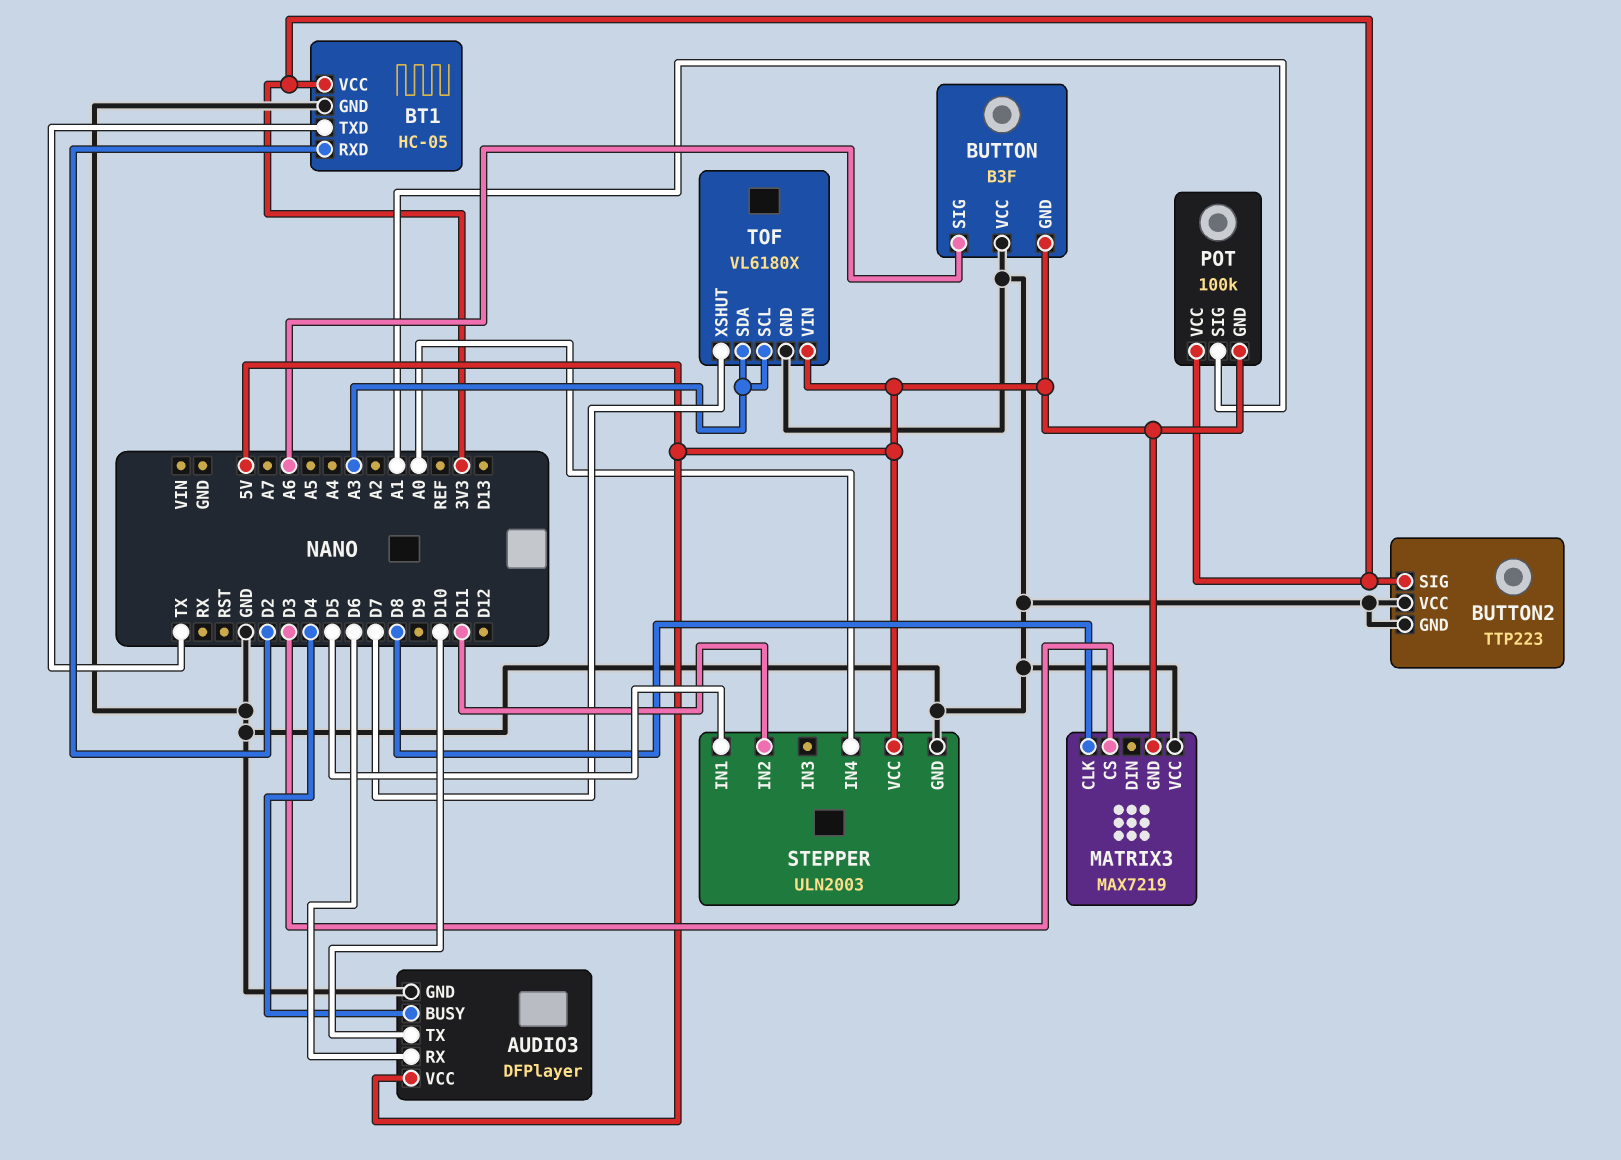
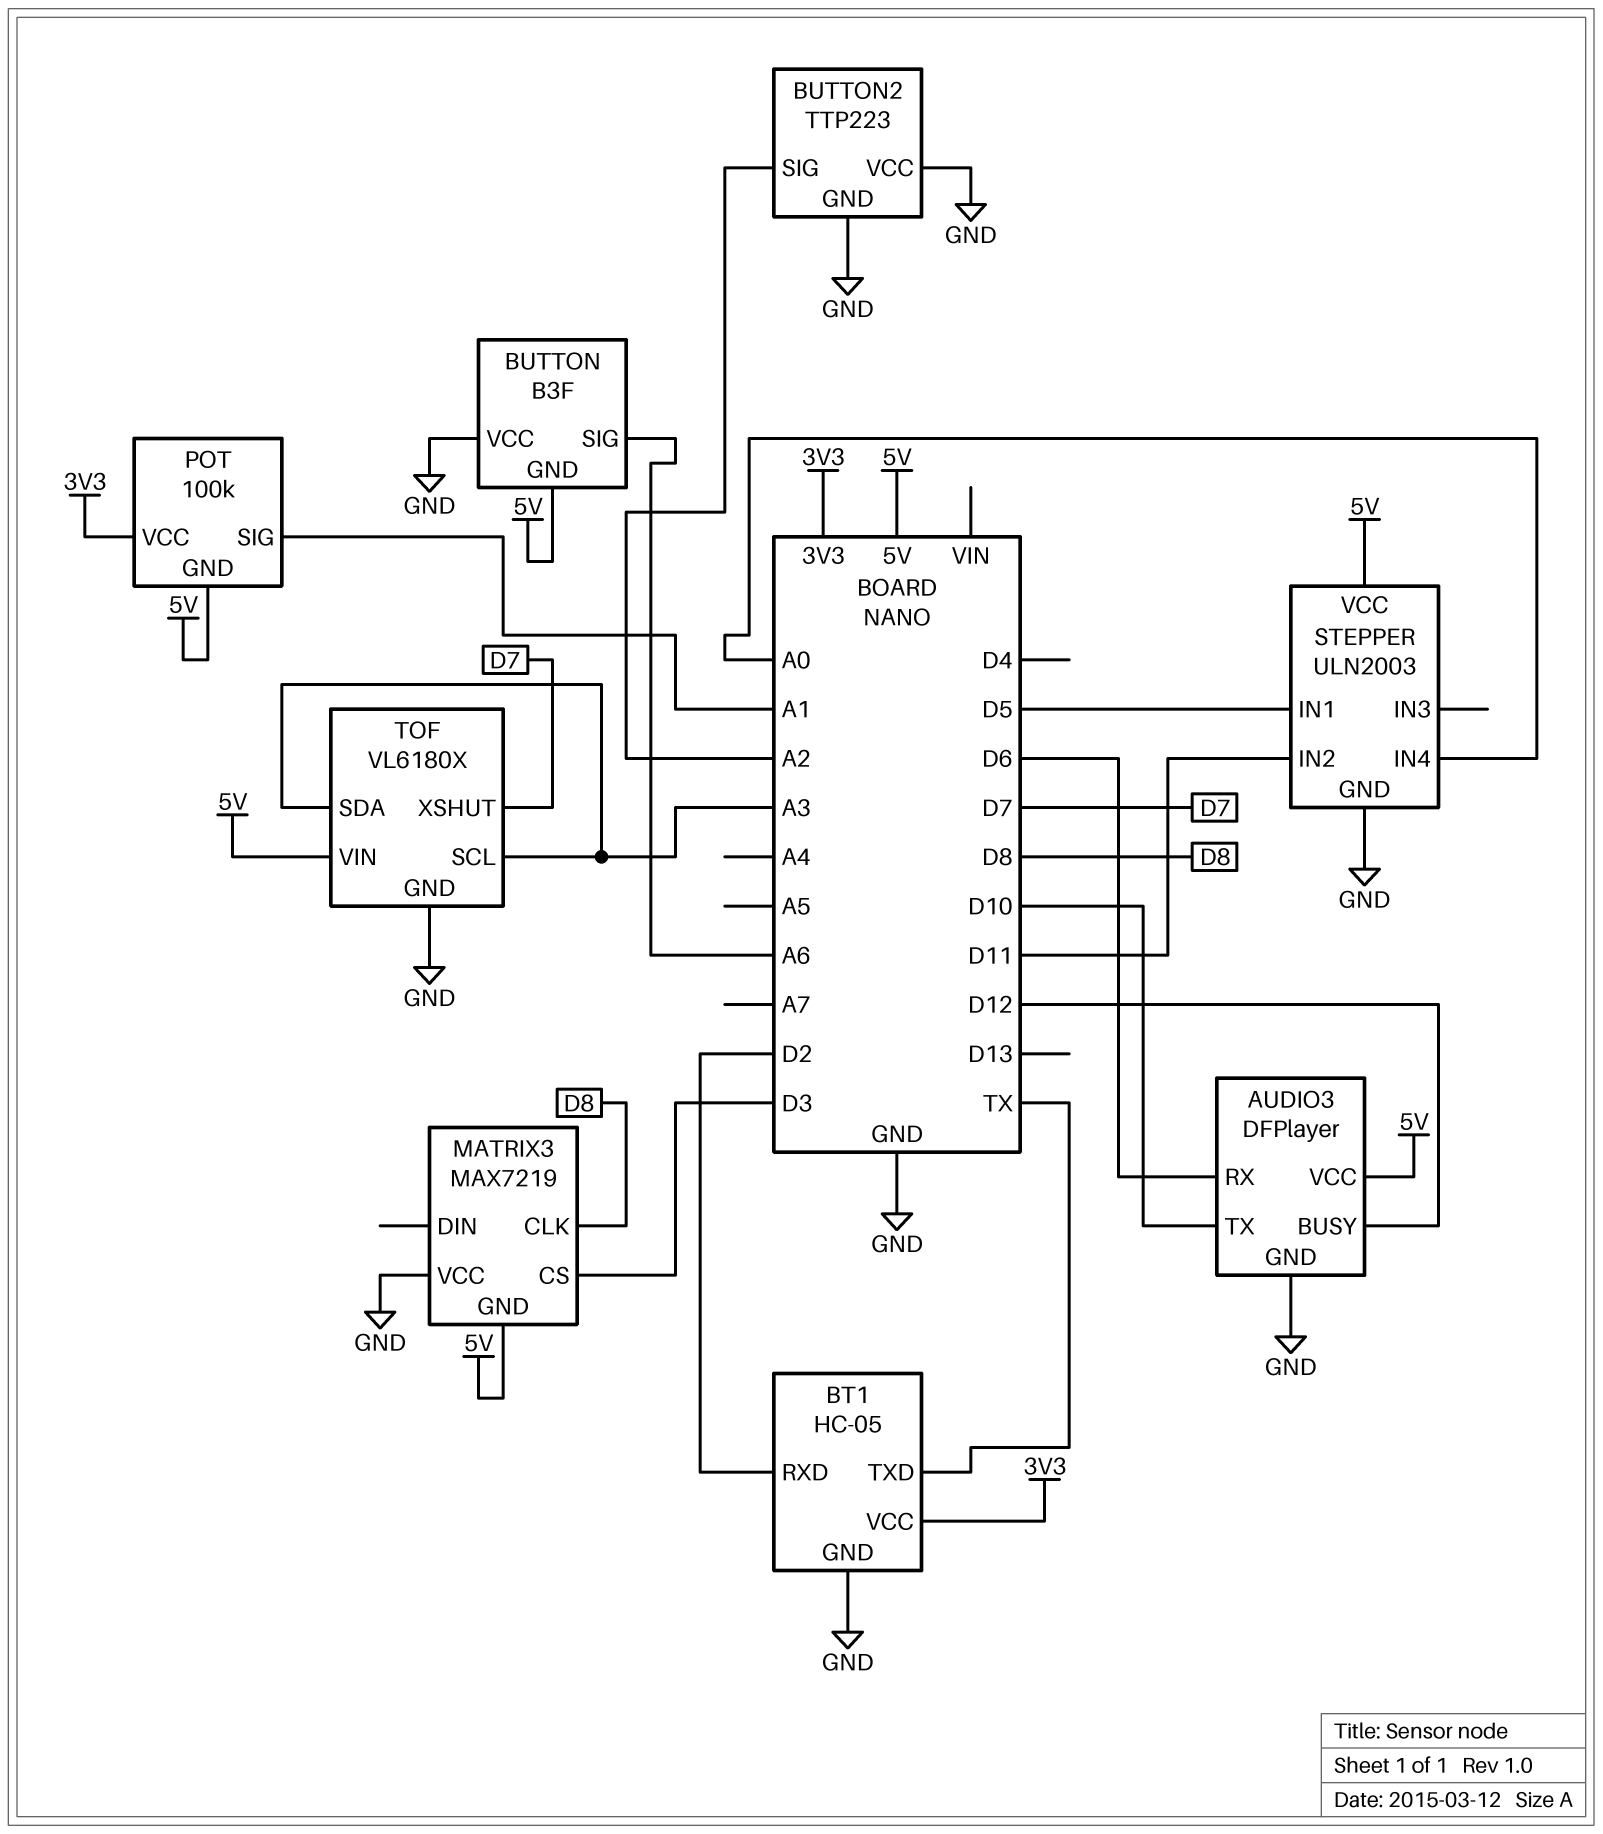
AUDIO3 pin BUSY: D4 -> D12
BUTTON2 pin SIG: 3V3 -> A2

